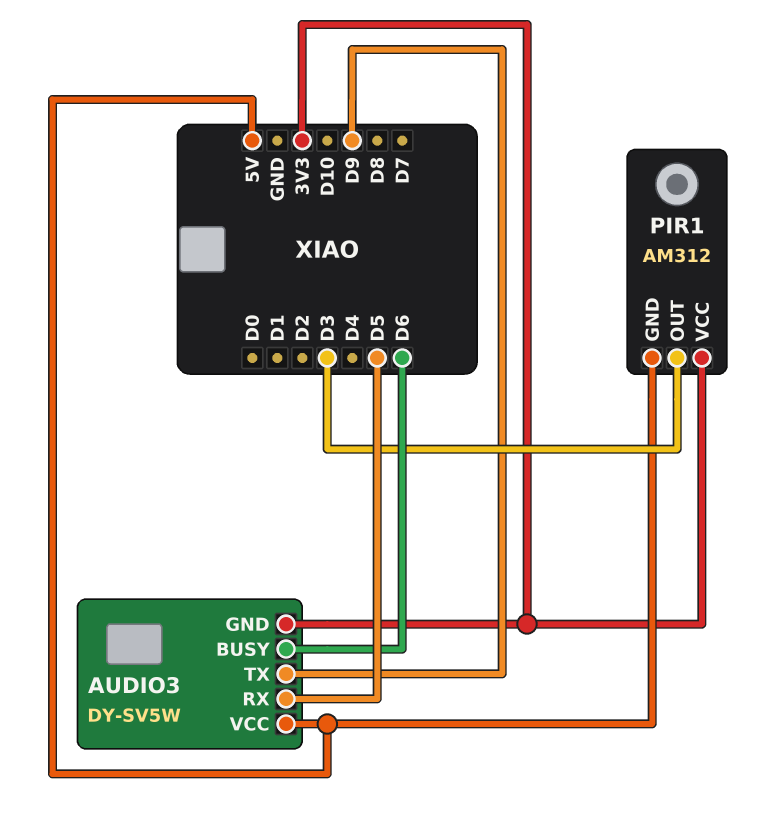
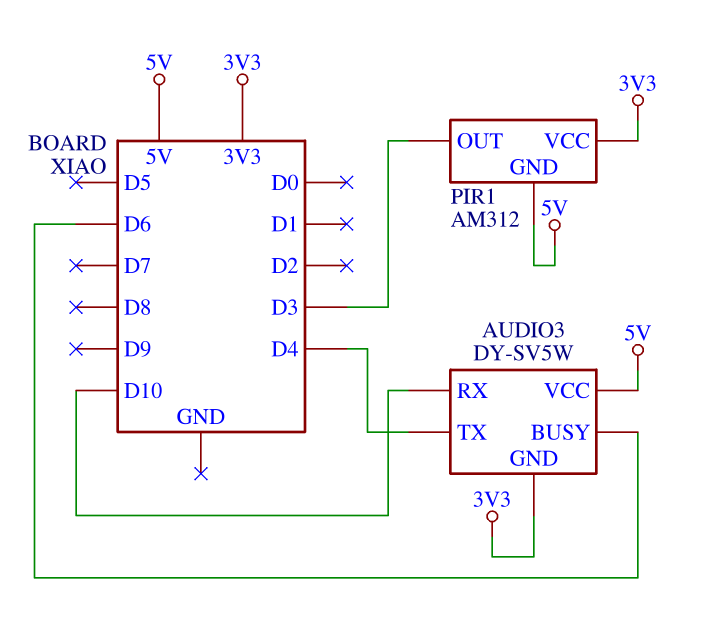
AUDIO3 pin RX: D5 -> D10
AUDIO3 pin TX: D9 -> D4

